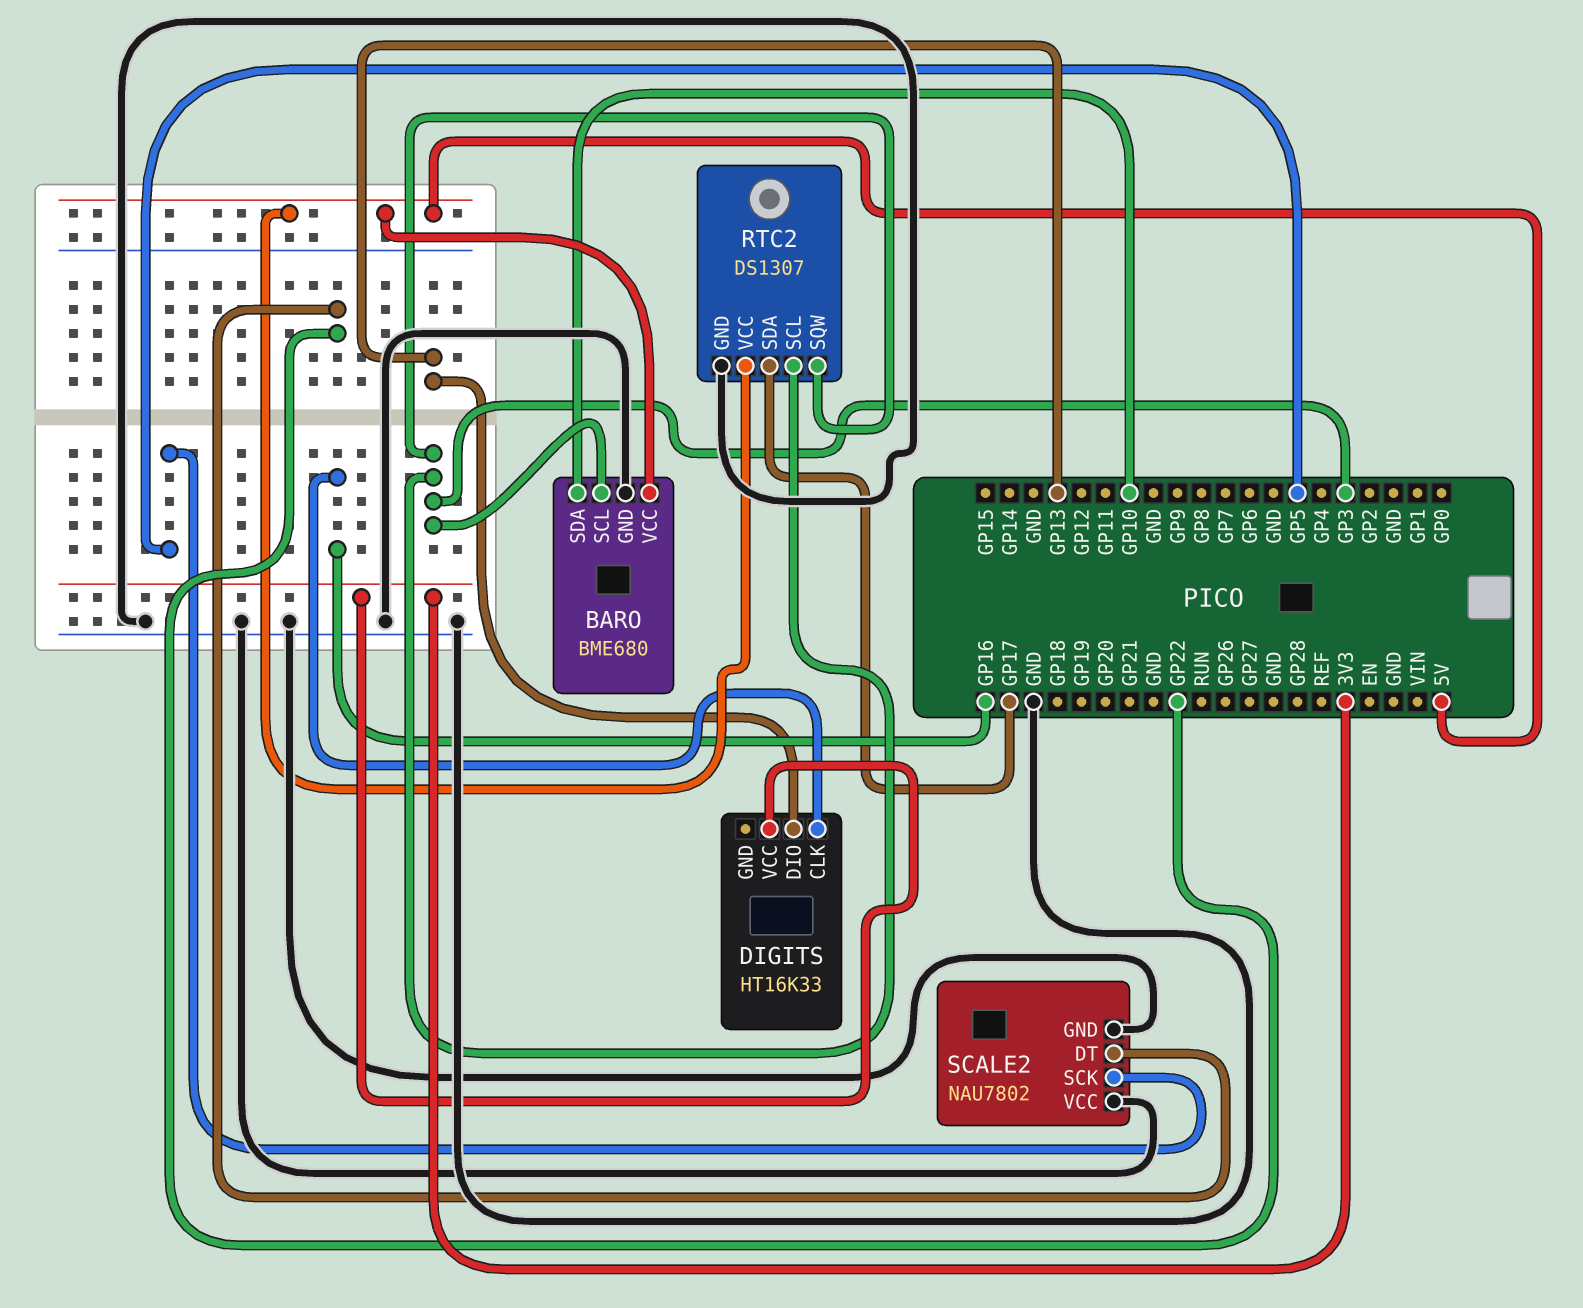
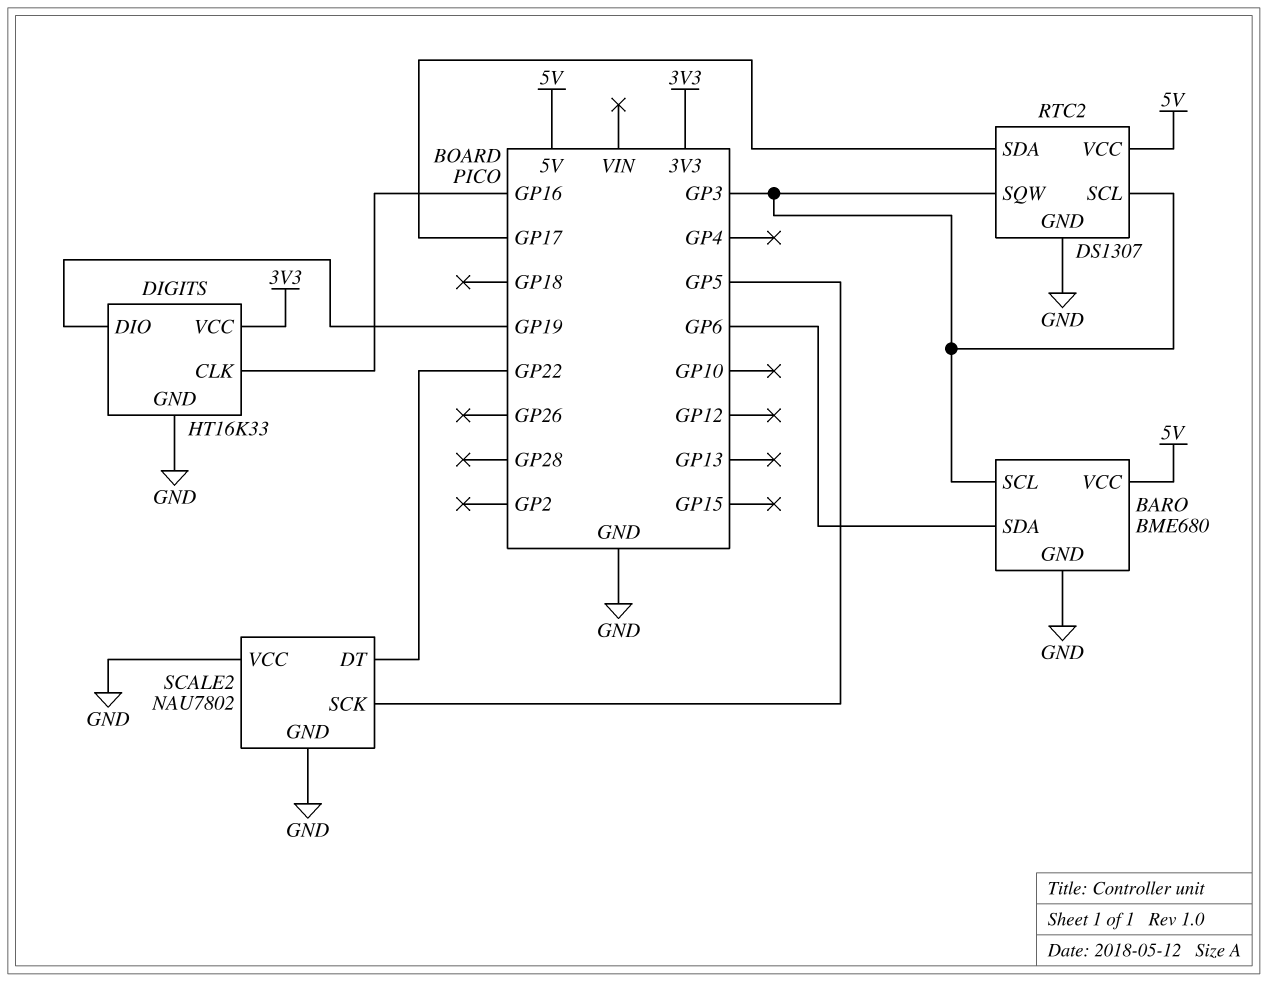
BARO pin SDA: GP10 -> GP6
DIGITS pin DIO: GP13 -> GP19
DIGITS pin GND: none -> GND

